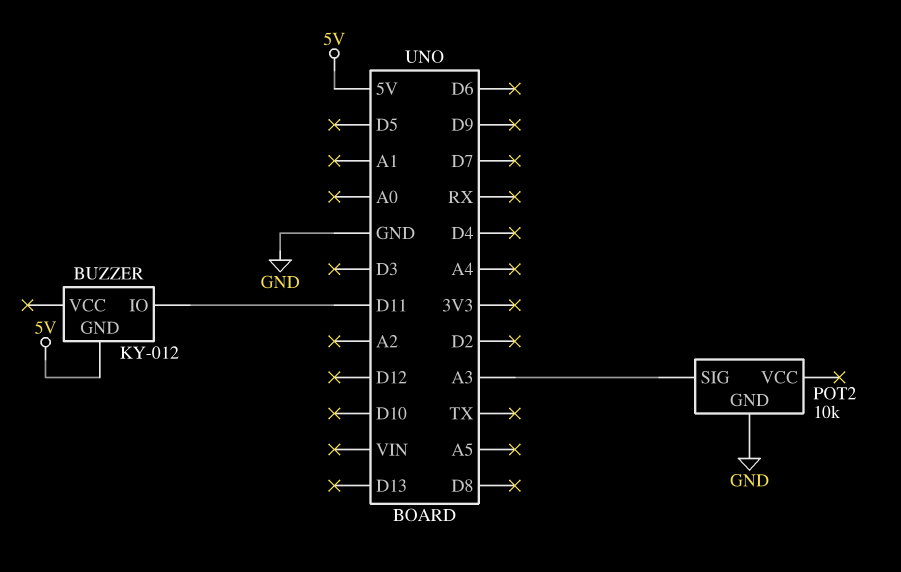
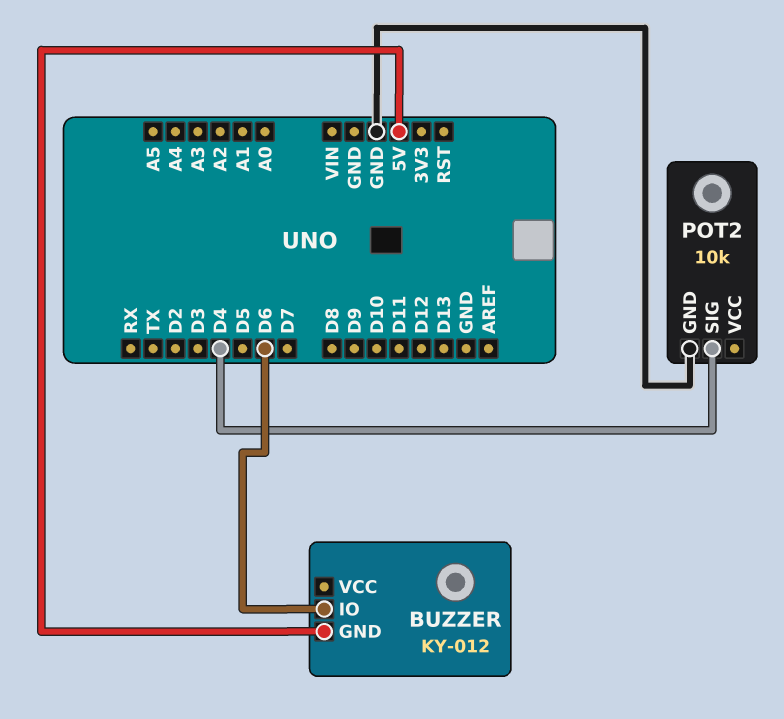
BUZZER pin IO: D11 -> D6
POT2 pin SIG: A3 -> D4

